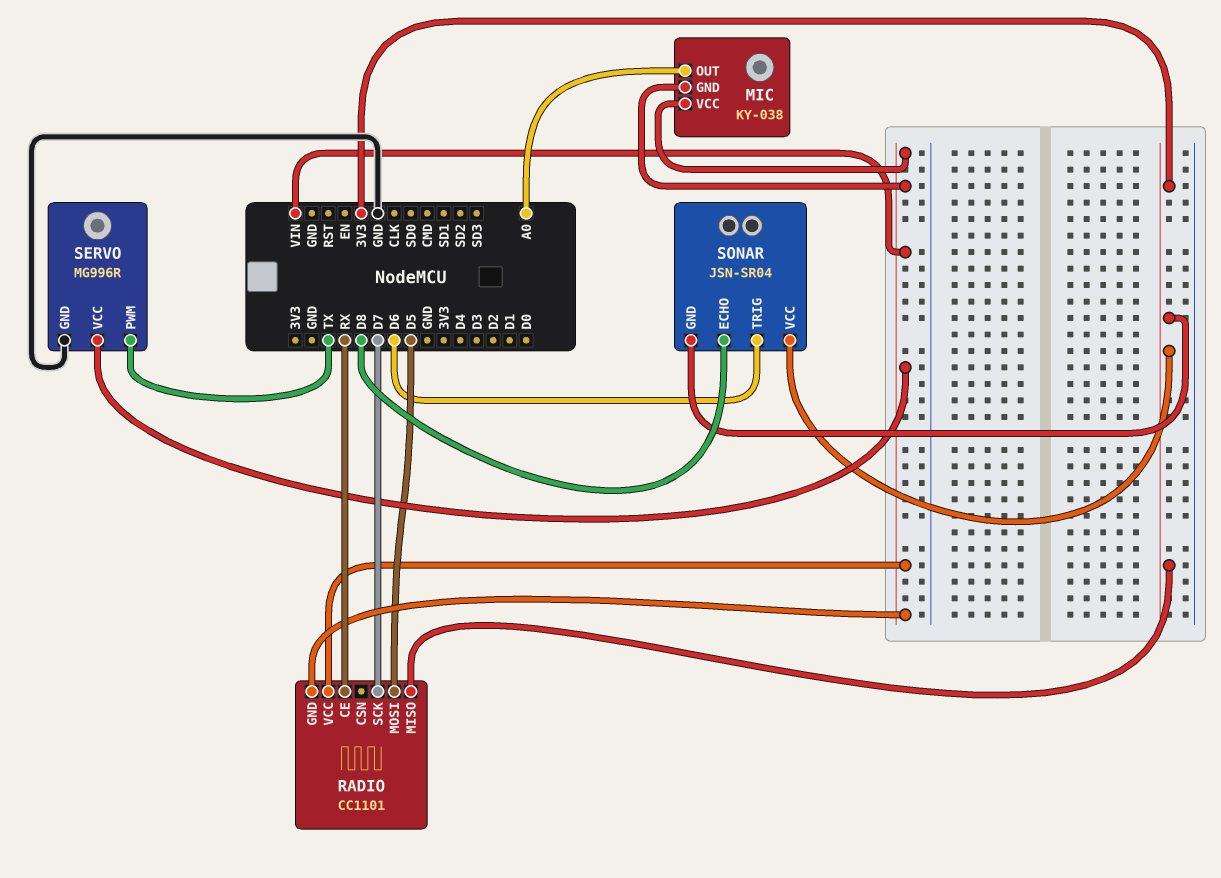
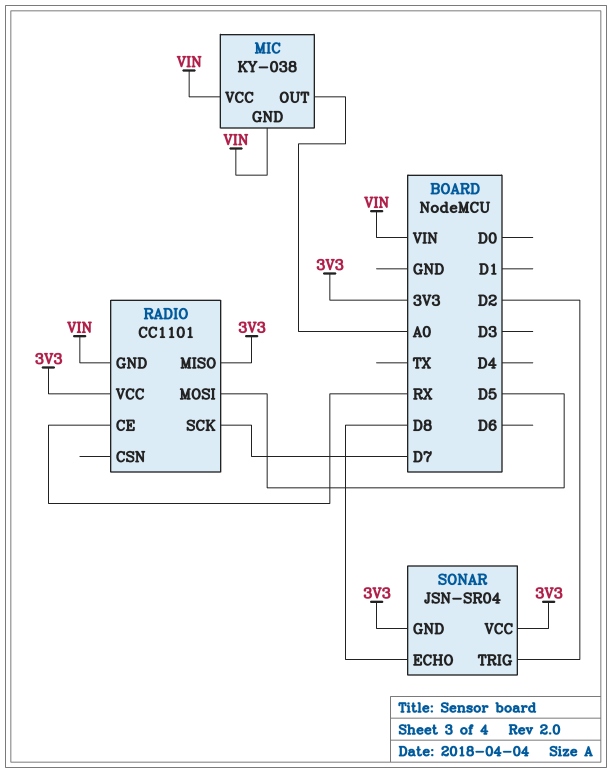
RADIO pin VCC: VIN -> 3V3
SERVO: MG996R -> none
SERVO pin GND: GND -> none
SERVO pin PWM: TX -> none
SERVO pin VCC: VIN -> none
SONAR pin TRIG: D6 -> D2

